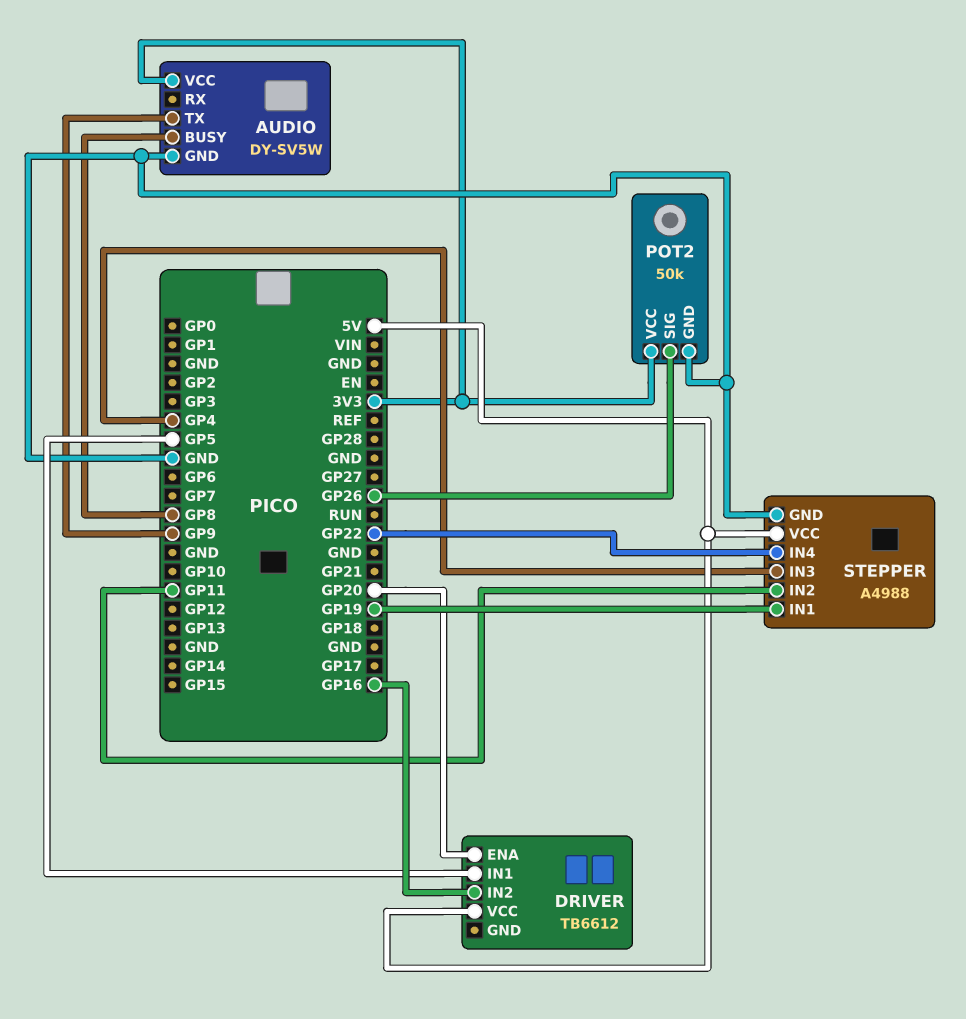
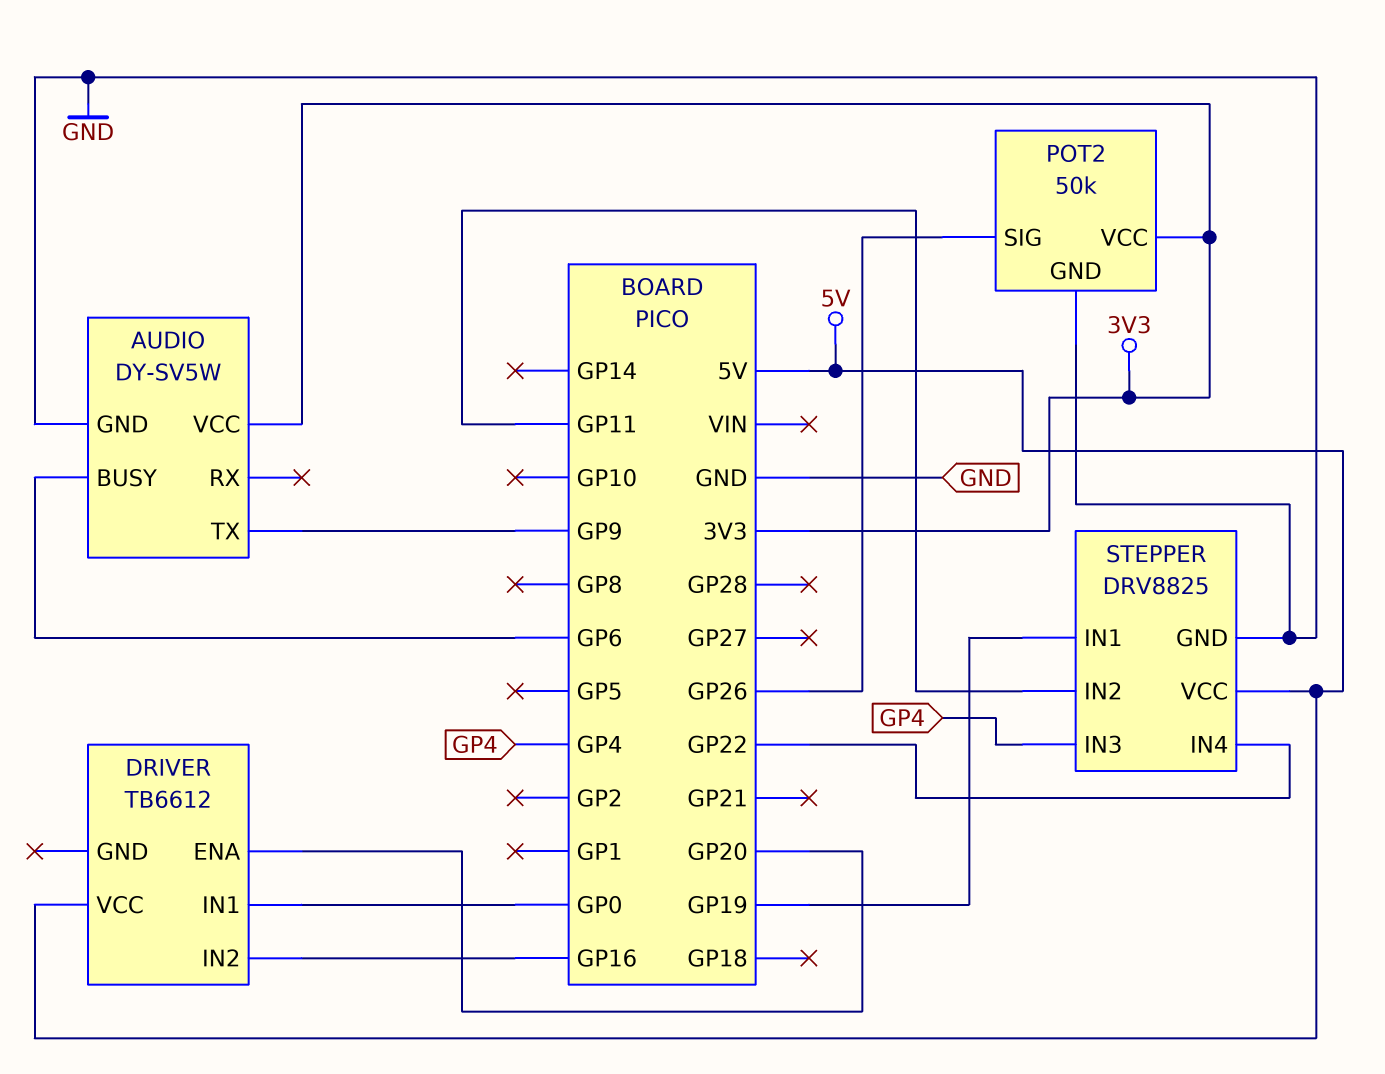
AUDIO pin BUSY: GP8 -> GP6
DRIVER pin IN1: GP5 -> GP0
STEPPER: A4988 -> DRV8825

